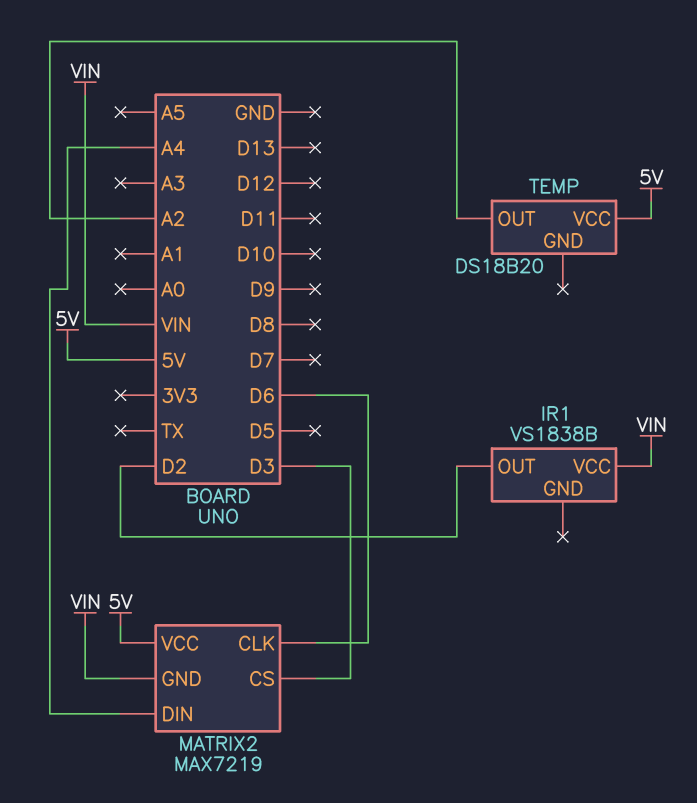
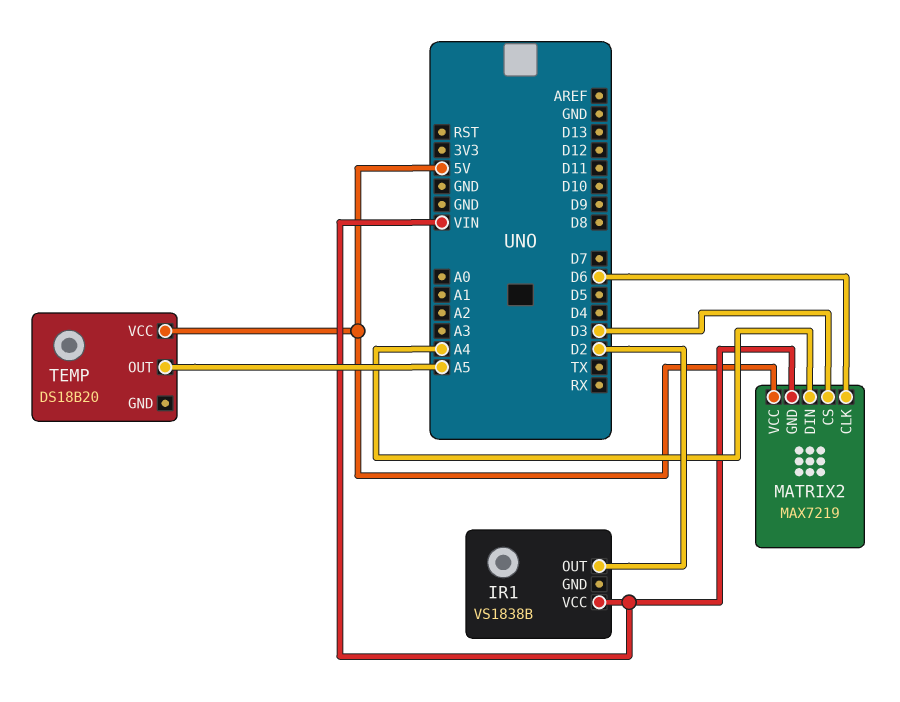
TEMP pin OUT: A2 -> A5

